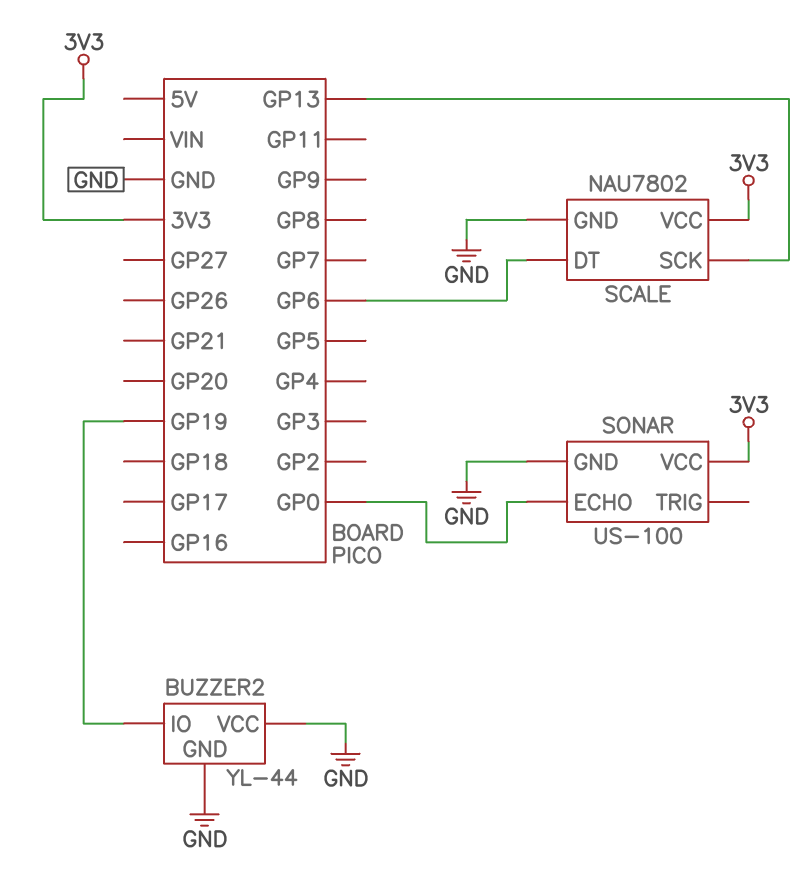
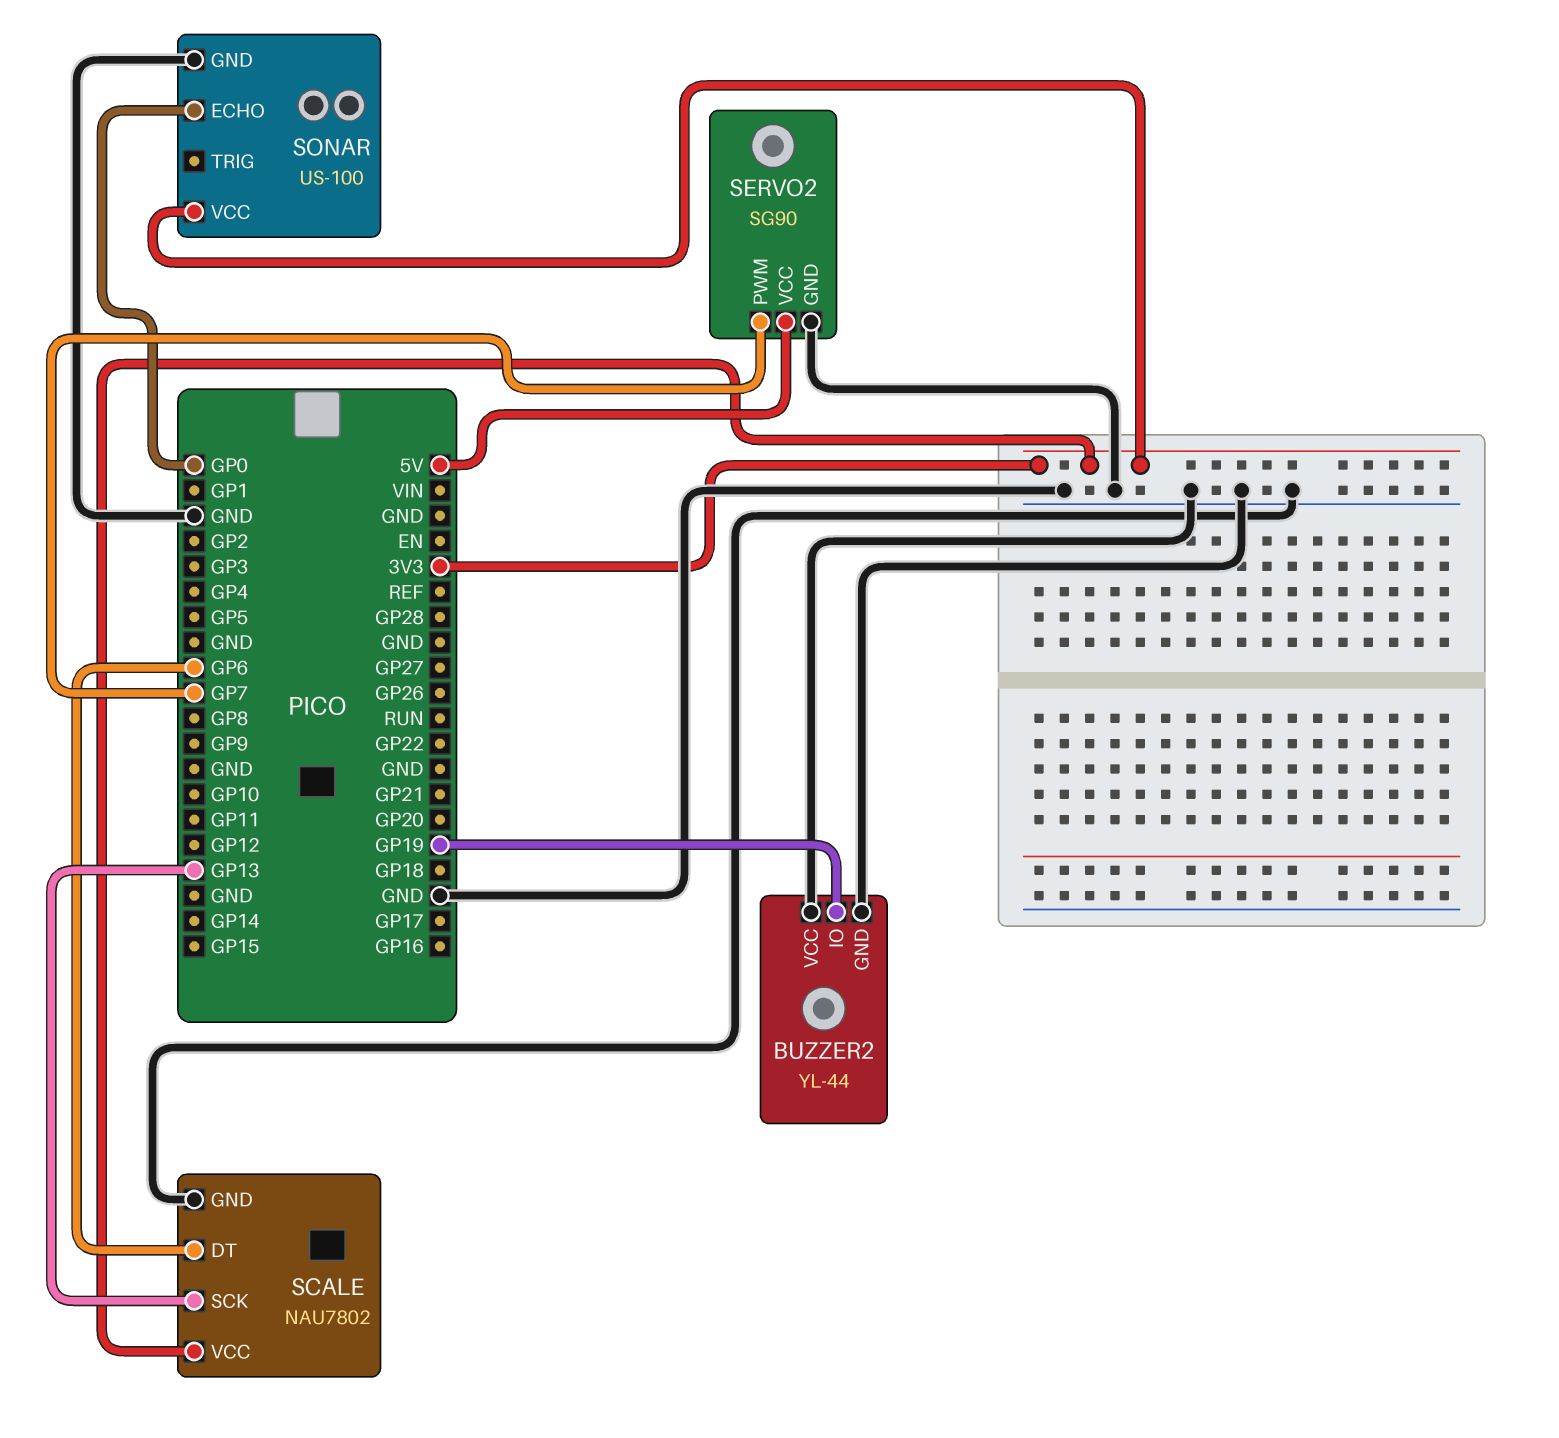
SERVO2: none -> SG90
SERVO2 pin GND: none -> GND
SERVO2 pin PWM: none -> GP7
SERVO2 pin VCC: none -> 5V

